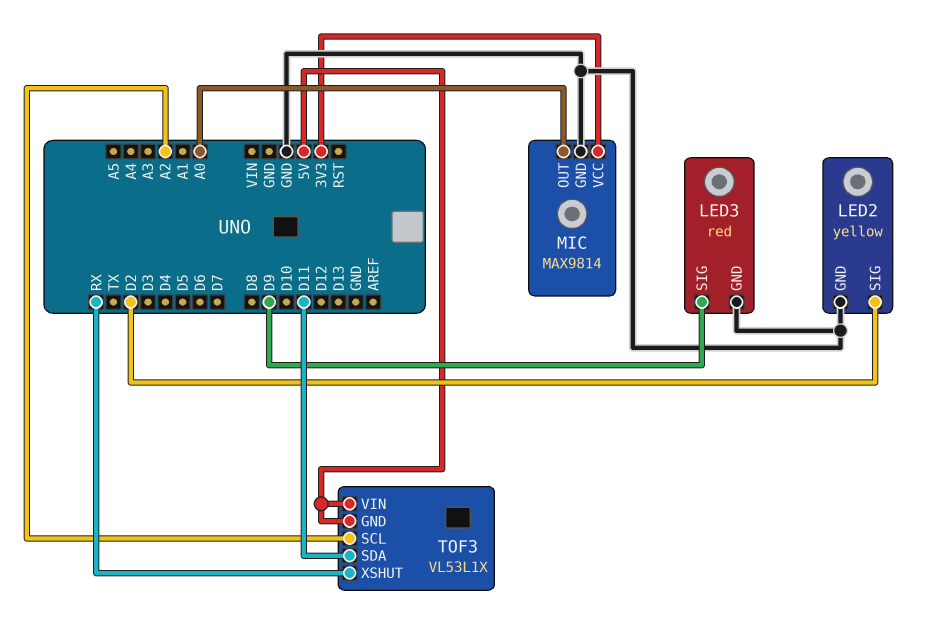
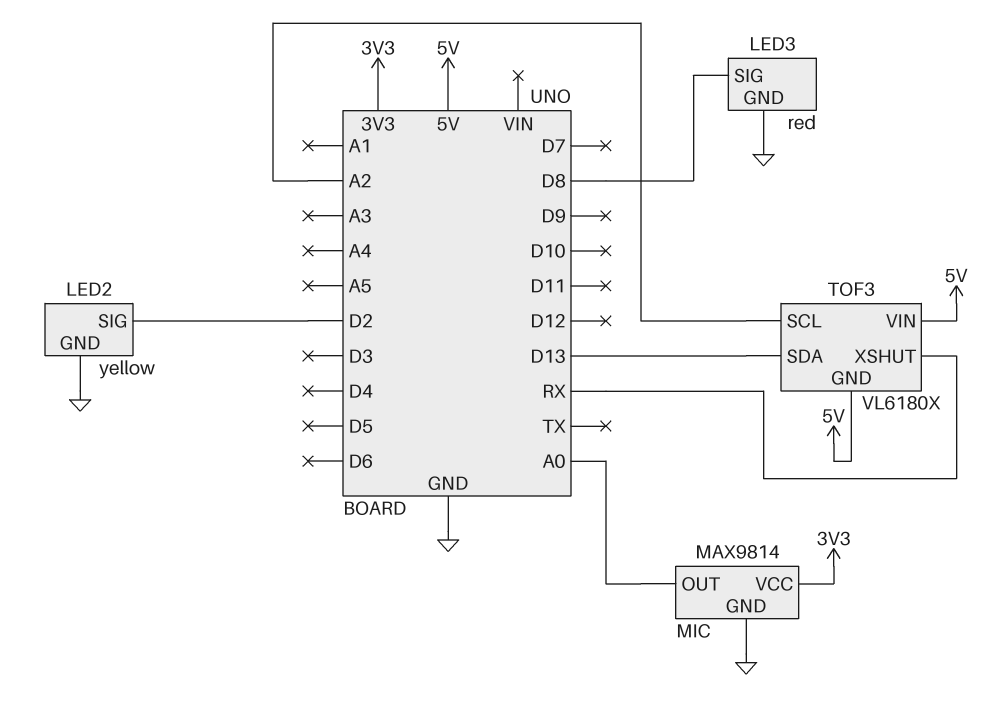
LED3 pin SIG: D9 -> D8
TOF3: VL53L1X -> VL6180X
TOF3 pin SDA: D11 -> D13

